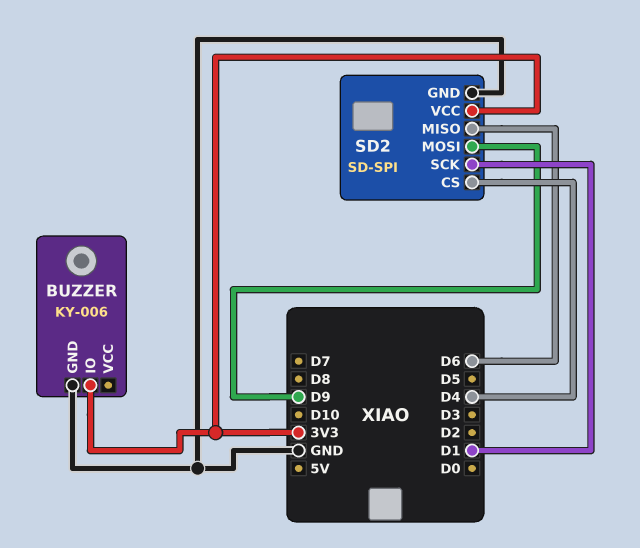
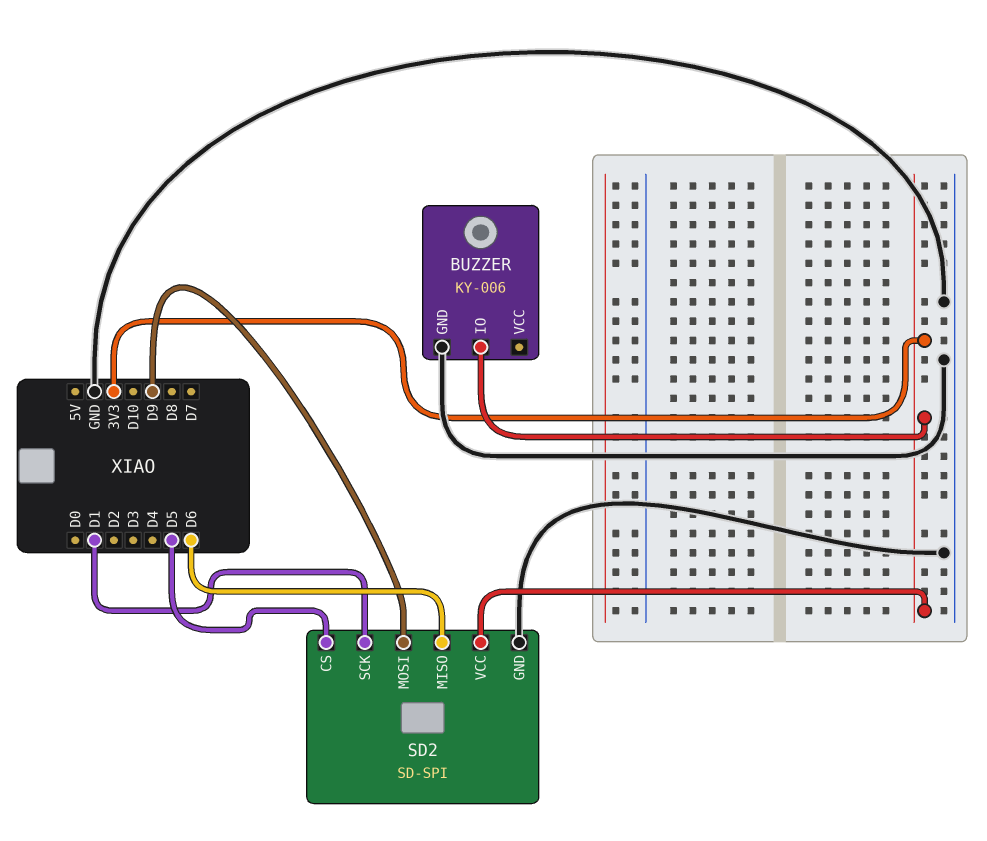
SD2 pin CS: D4 -> D5

